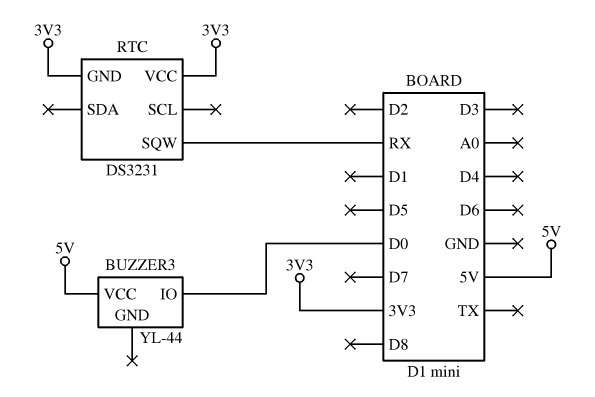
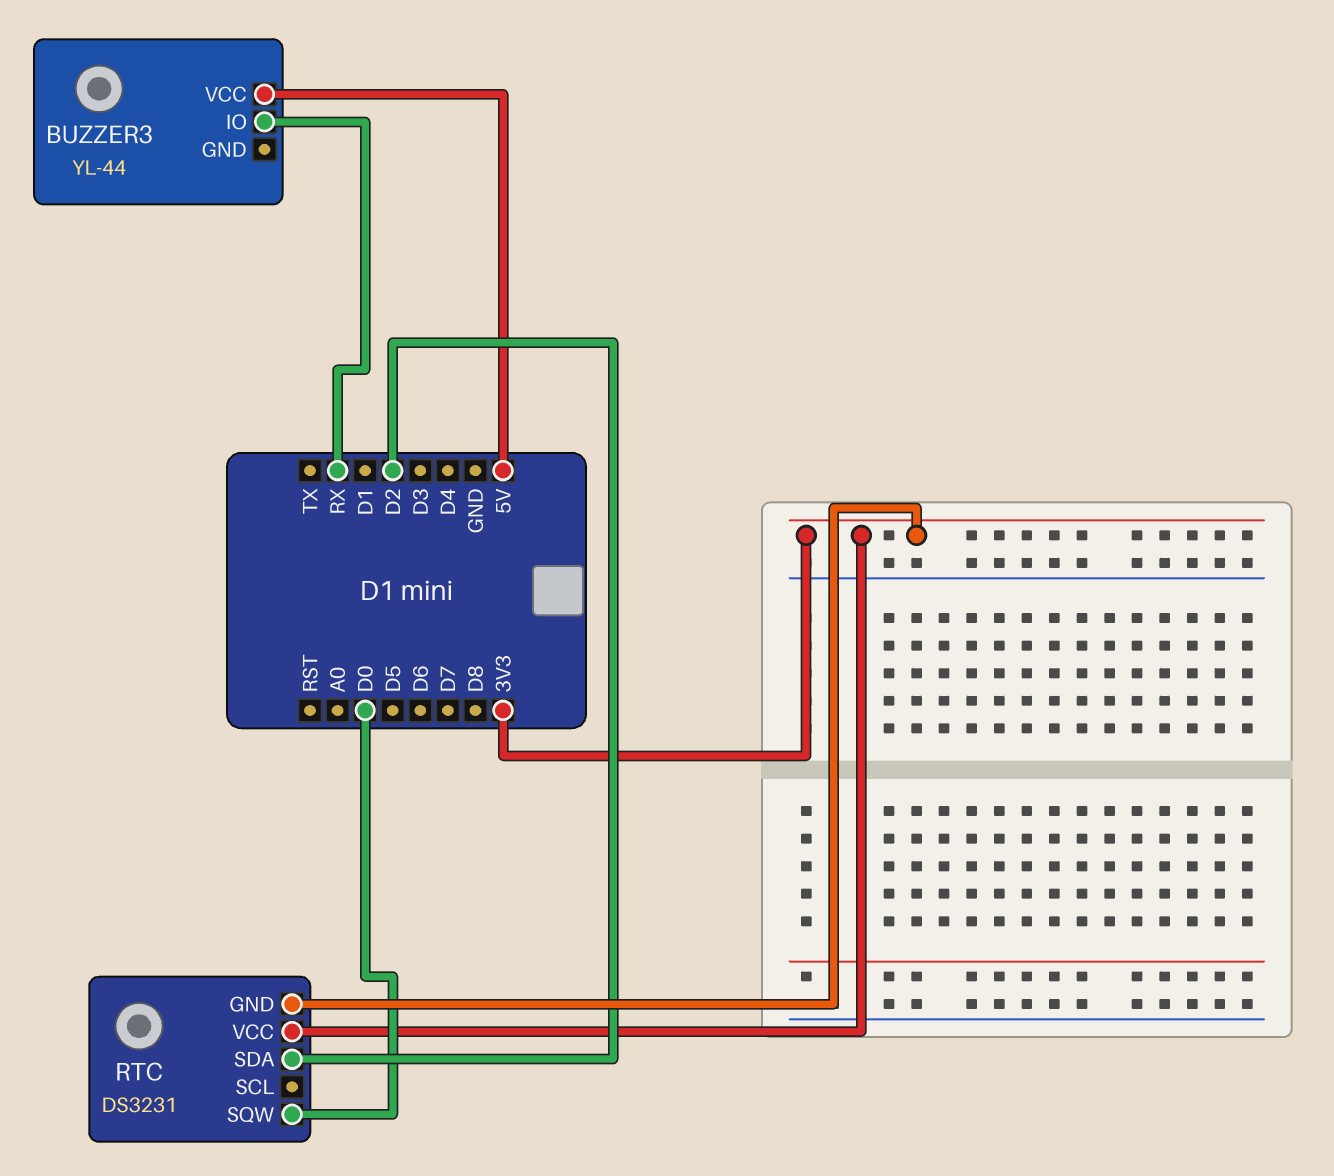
BUZZER3 pin IO: D0 -> RX
RTC pin SDA: none -> D2
RTC pin SQW: RX -> D0

